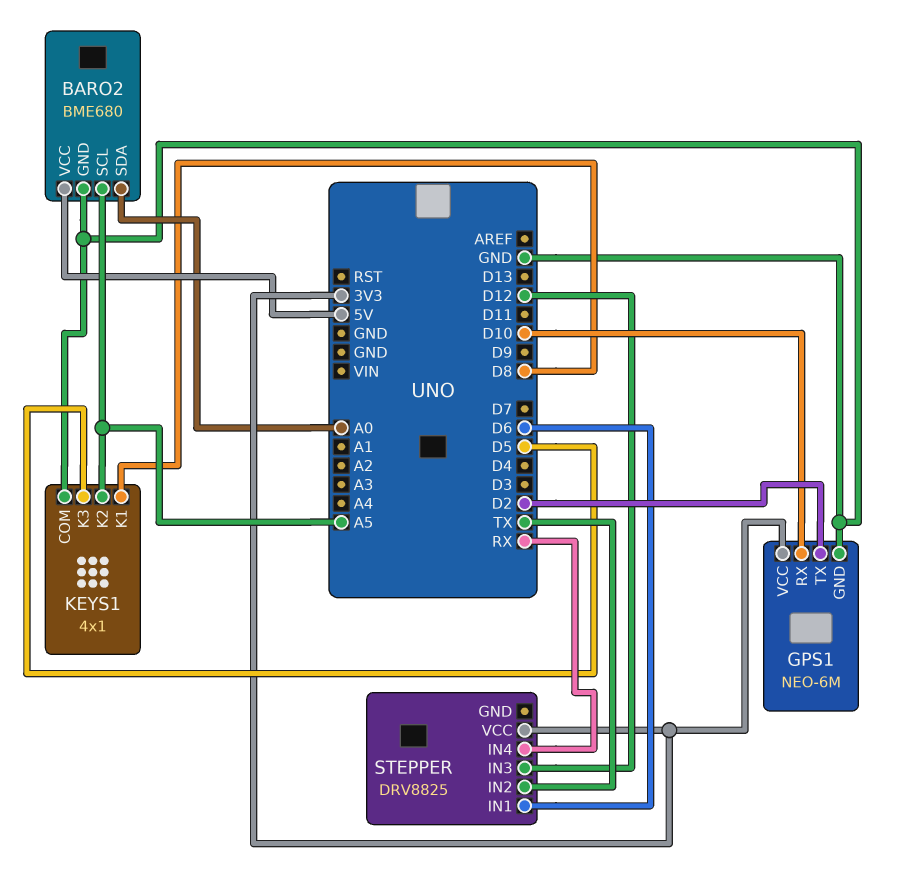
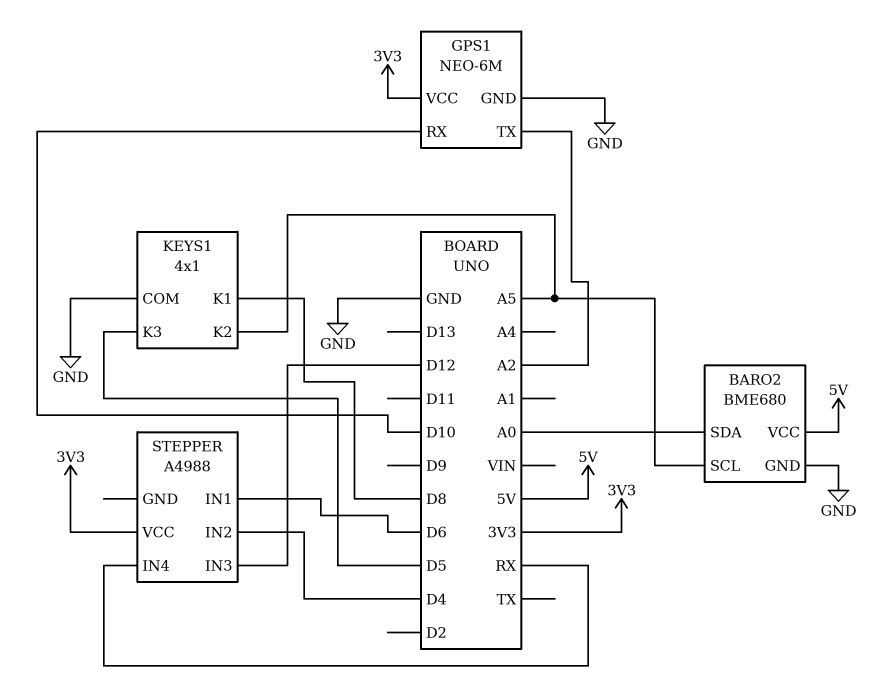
GPS1 pin TX: D2 -> A2
STEPPER: DRV8825 -> A4988
STEPPER pin IN2: TX -> D4

